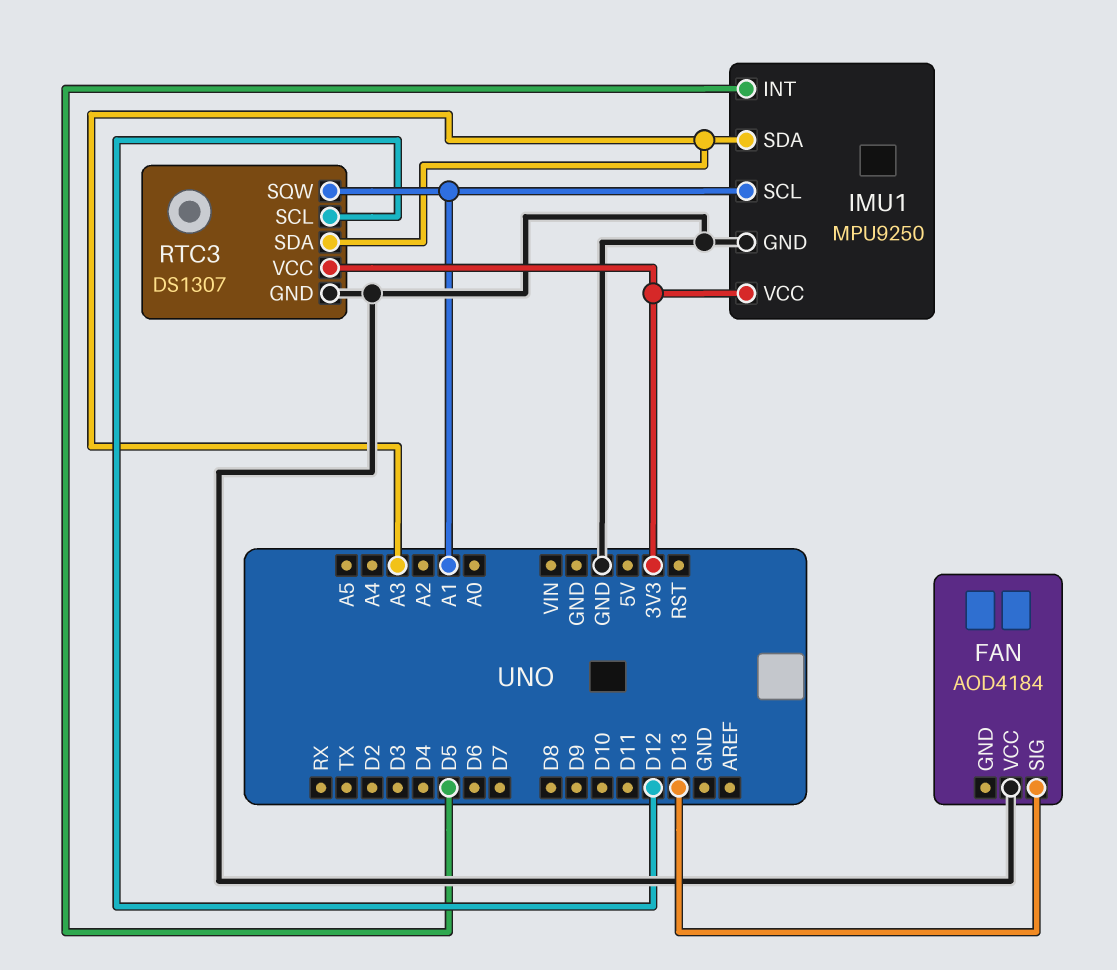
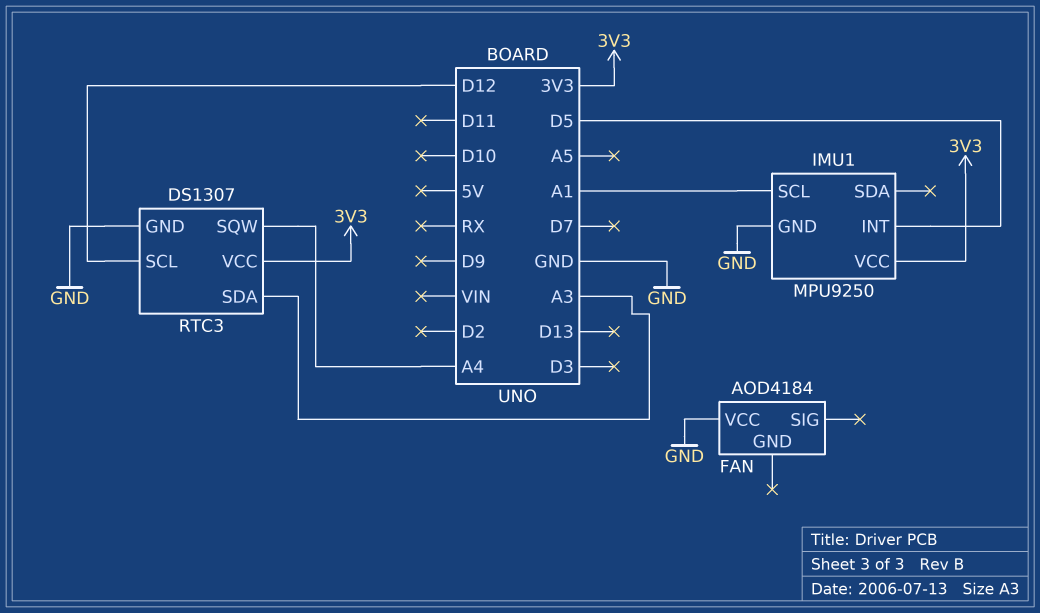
FAN pin SIG: D13 -> none
IMU1 pin SDA: A3 -> none
RTC3 pin SQW: A1 -> A4

